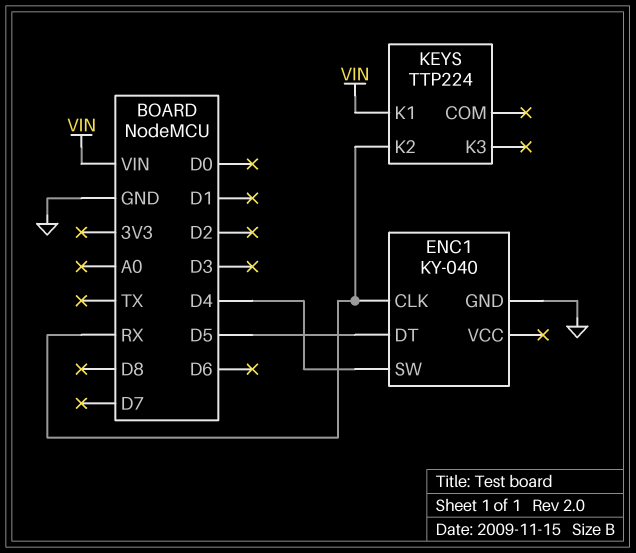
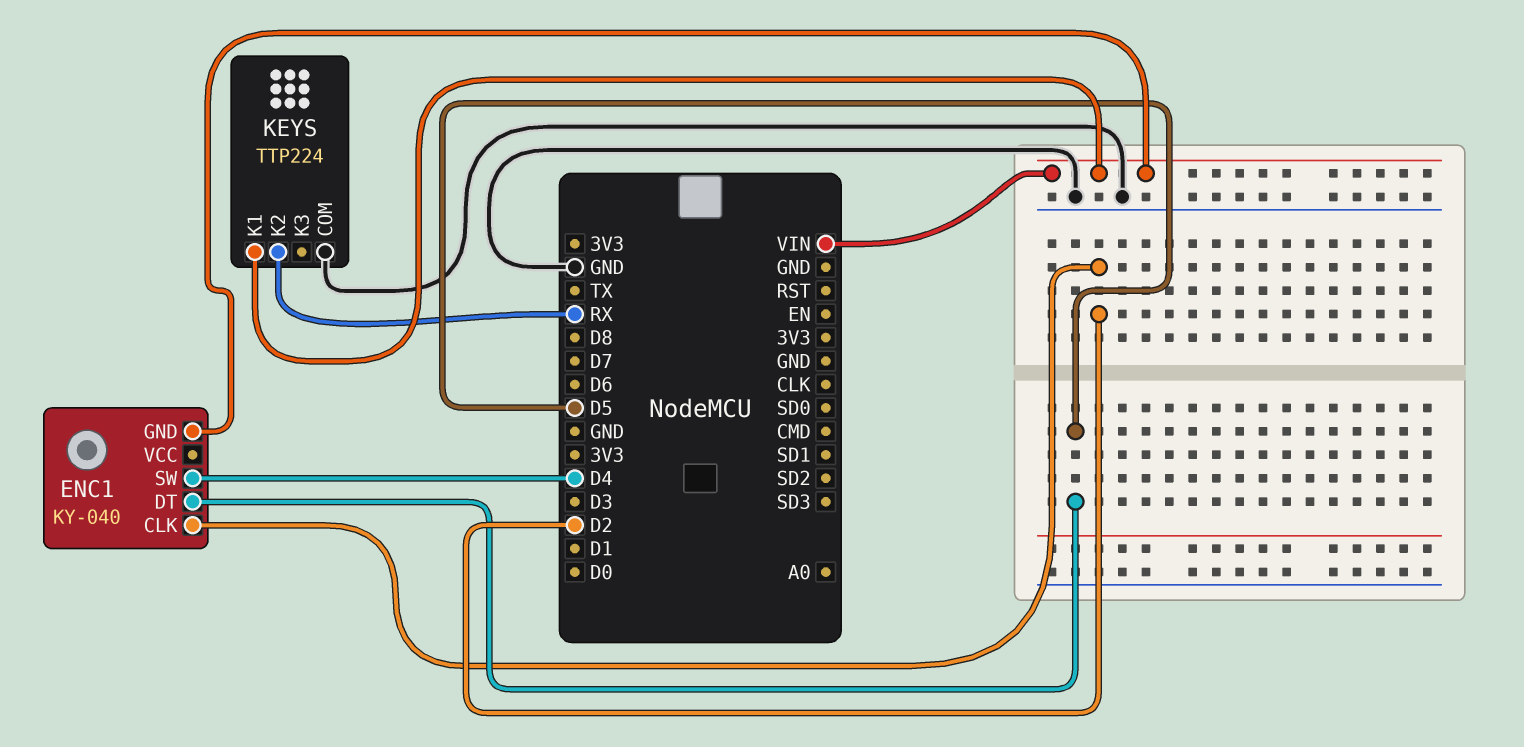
ENC1 pin CLK: RX -> D2
ENC1 pin GND: GND -> VIN
KEYS pin COM: none -> GND

